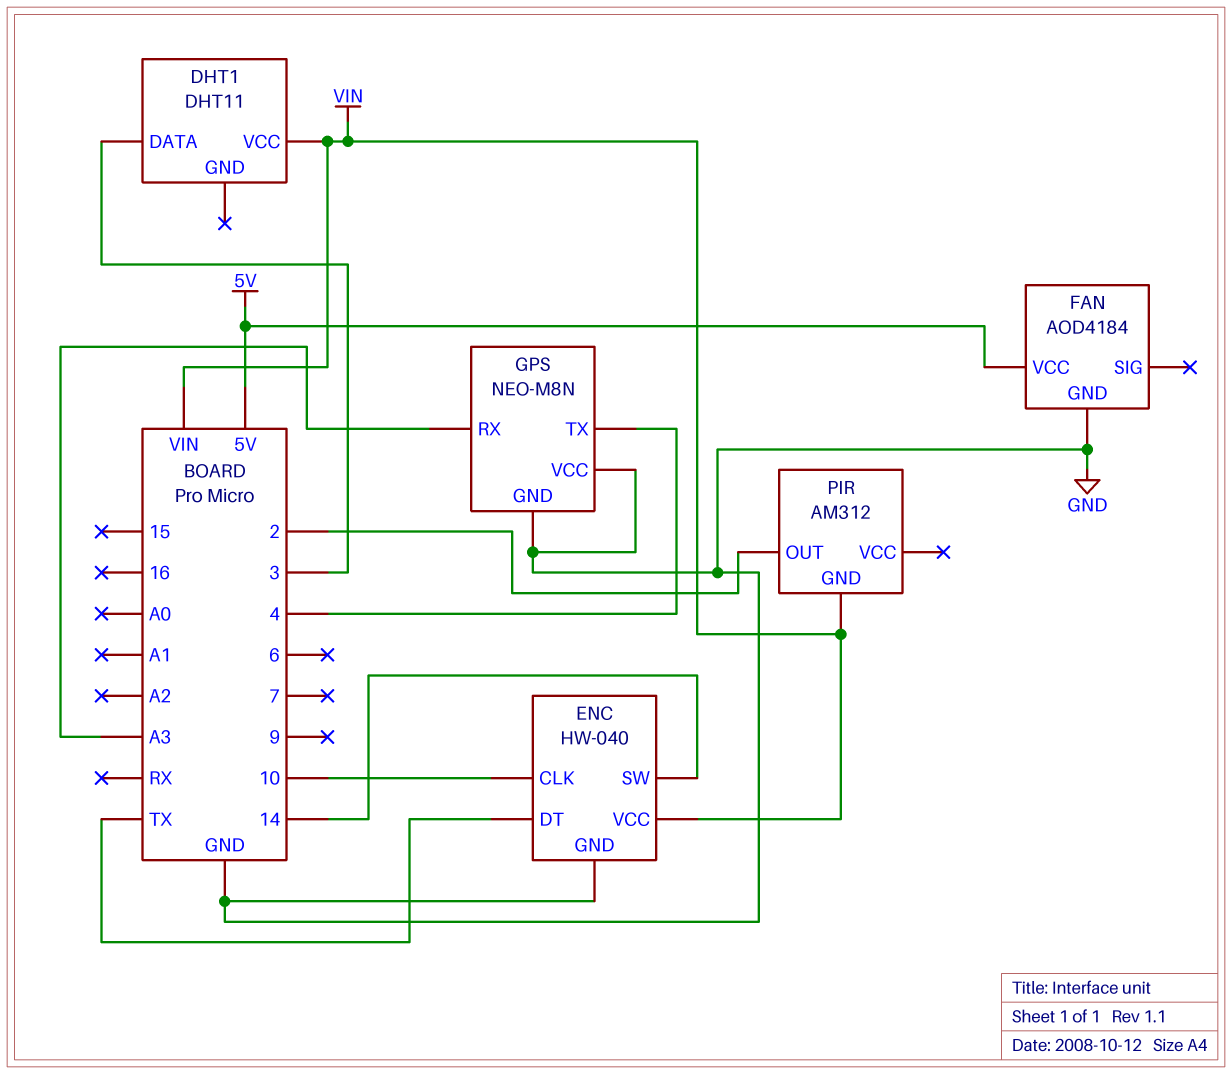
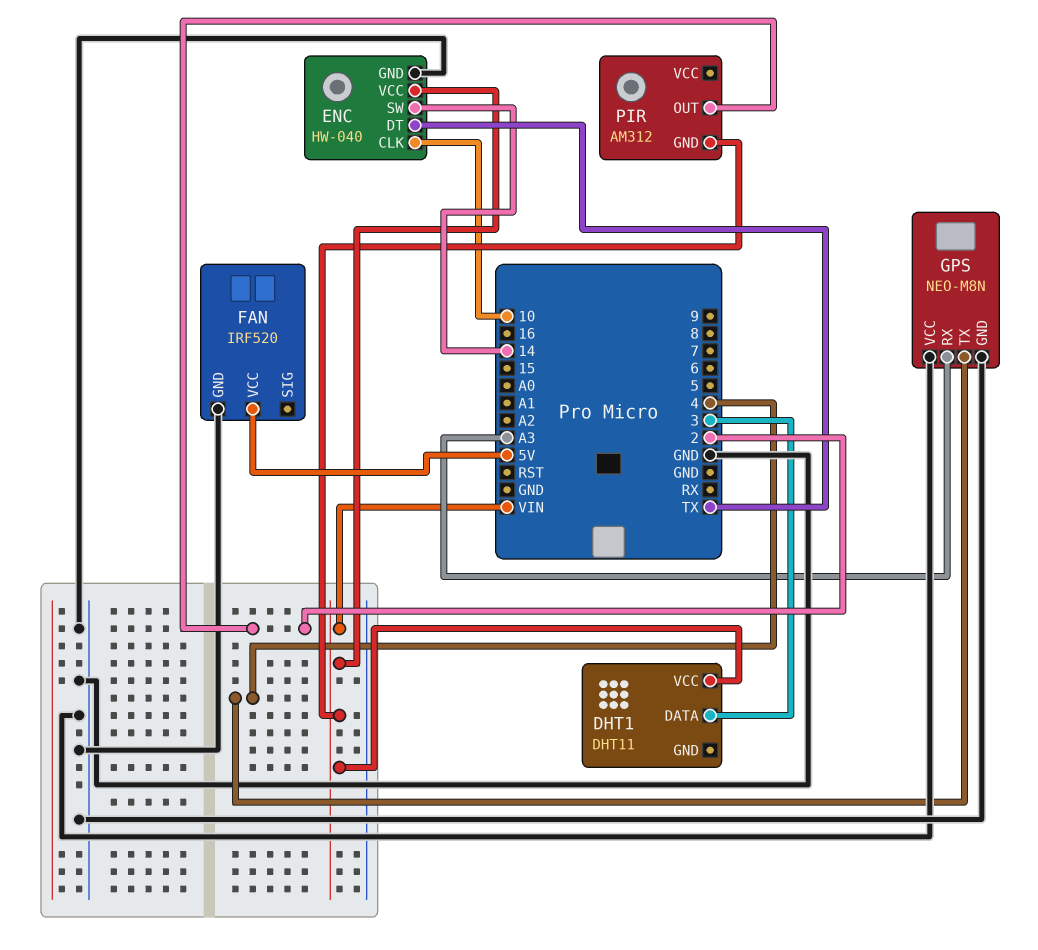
FAN: AOD4184 -> IRF520

